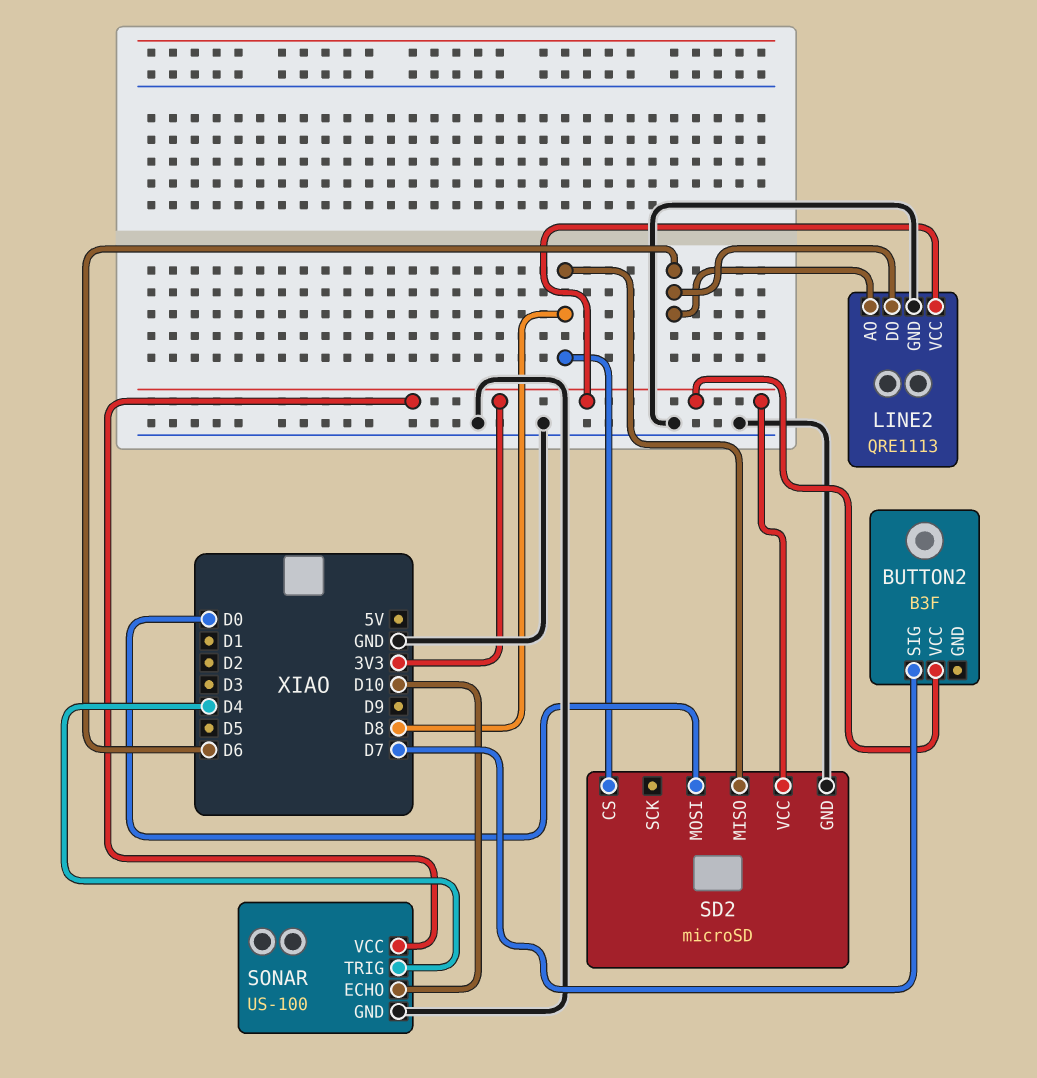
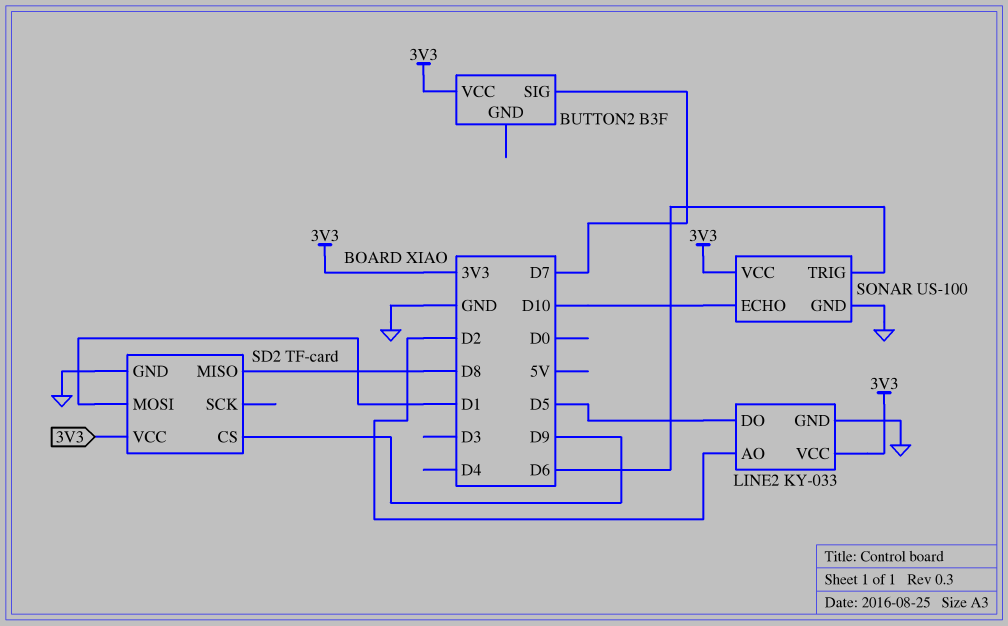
LINE2: QRE1113 -> KY-033
LINE2 pin AO: D6 -> D2
LINE2 pin DO: D6 -> D5
SD2: microSD -> TF-card
SD2 pin CS: D8 -> D9
SD2 pin MOSI: D0 -> D1
SONAR pin TRIG: D4 -> D6

